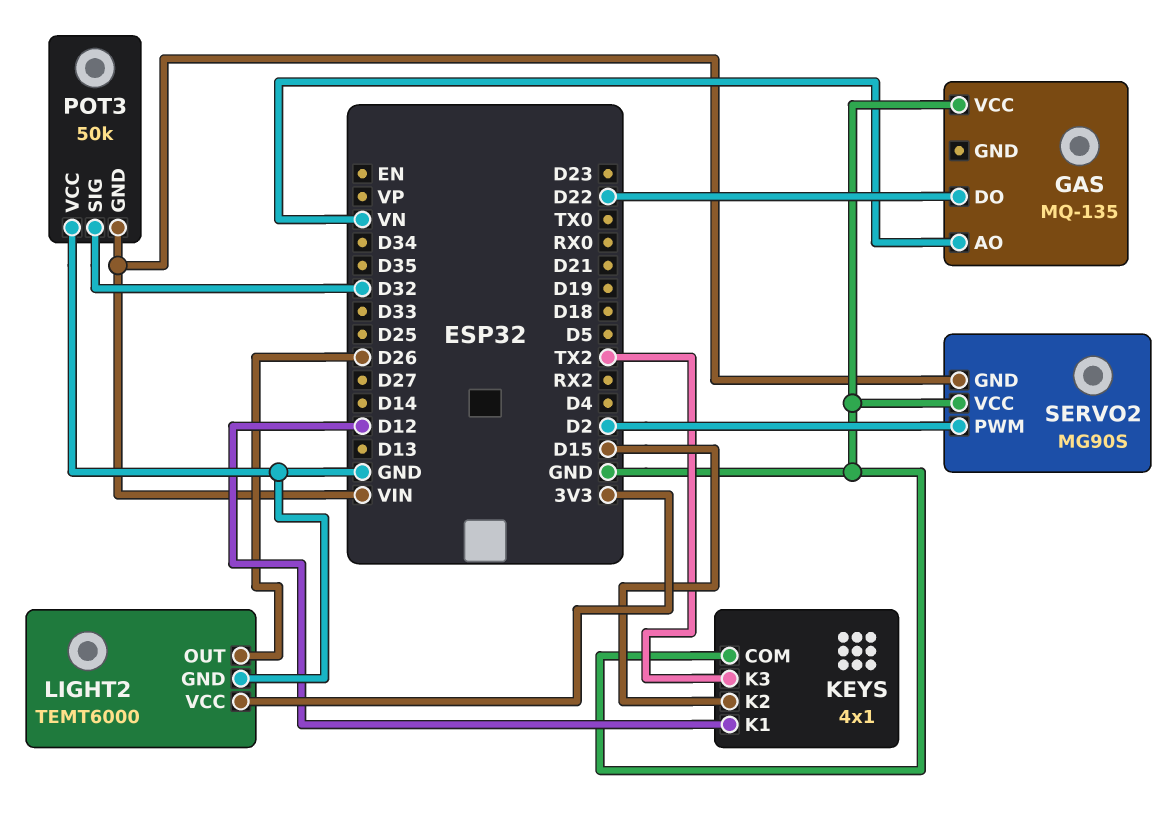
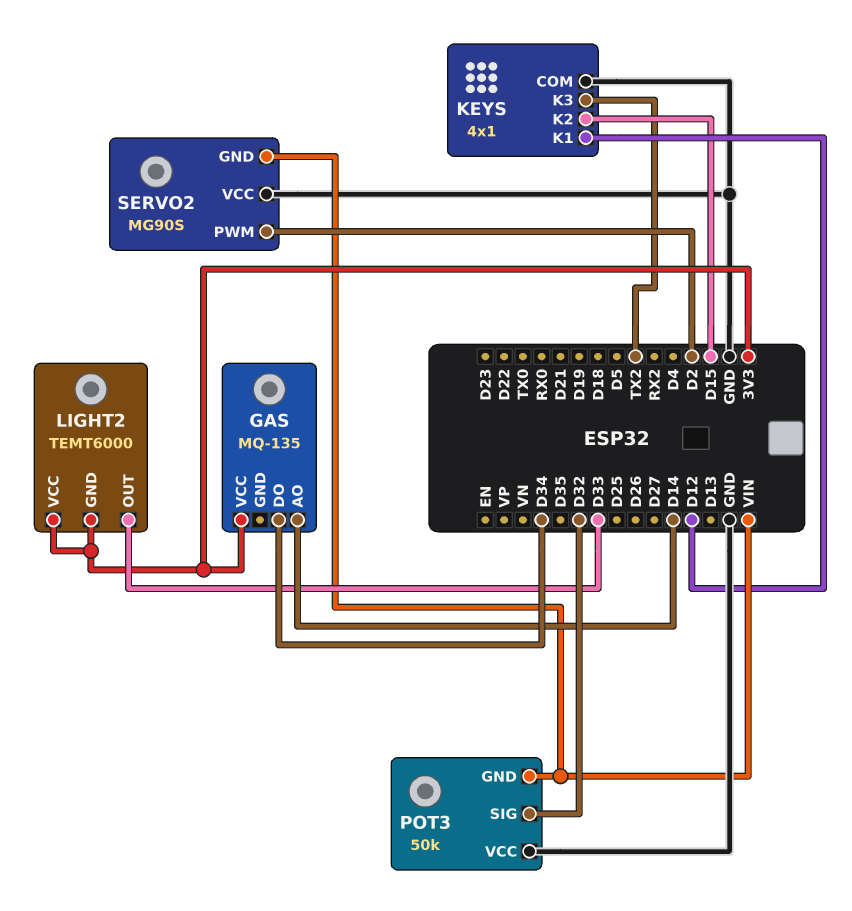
GAS pin AO: VN -> D14
GAS pin DO: D22 -> D34
GAS pin VCC: GND -> 3V3
LIGHT2 pin GND: GND -> 3V3
LIGHT2 pin OUT: D26 -> D33

